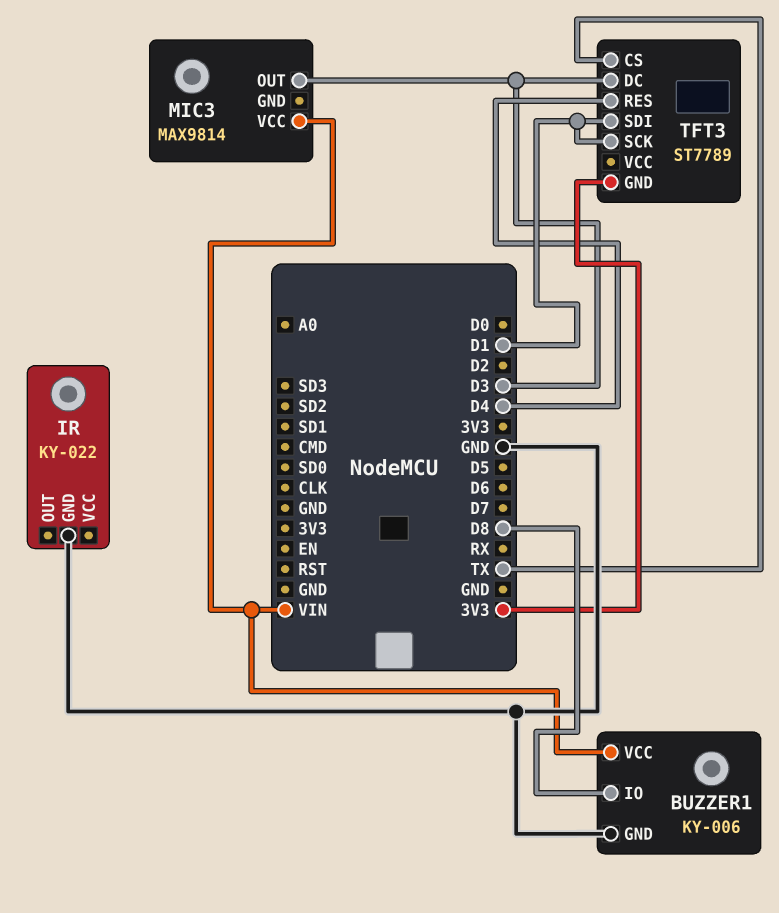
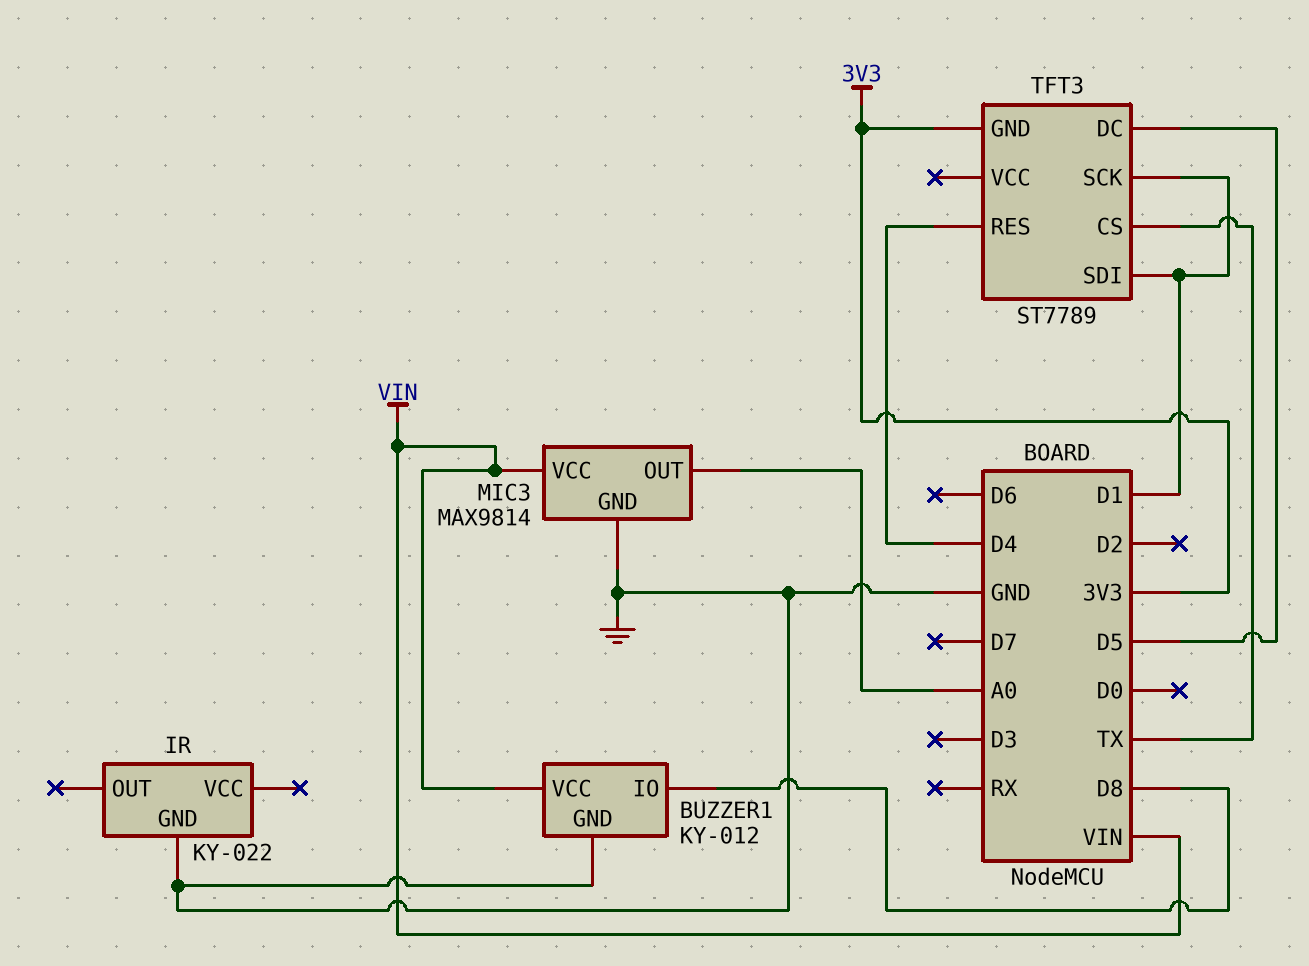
BUZZER1: KY-006 -> KY-012
MIC3 pin GND: none -> GND
MIC3 pin OUT: D3 -> A0
TFT3 pin DC: D3 -> D5

